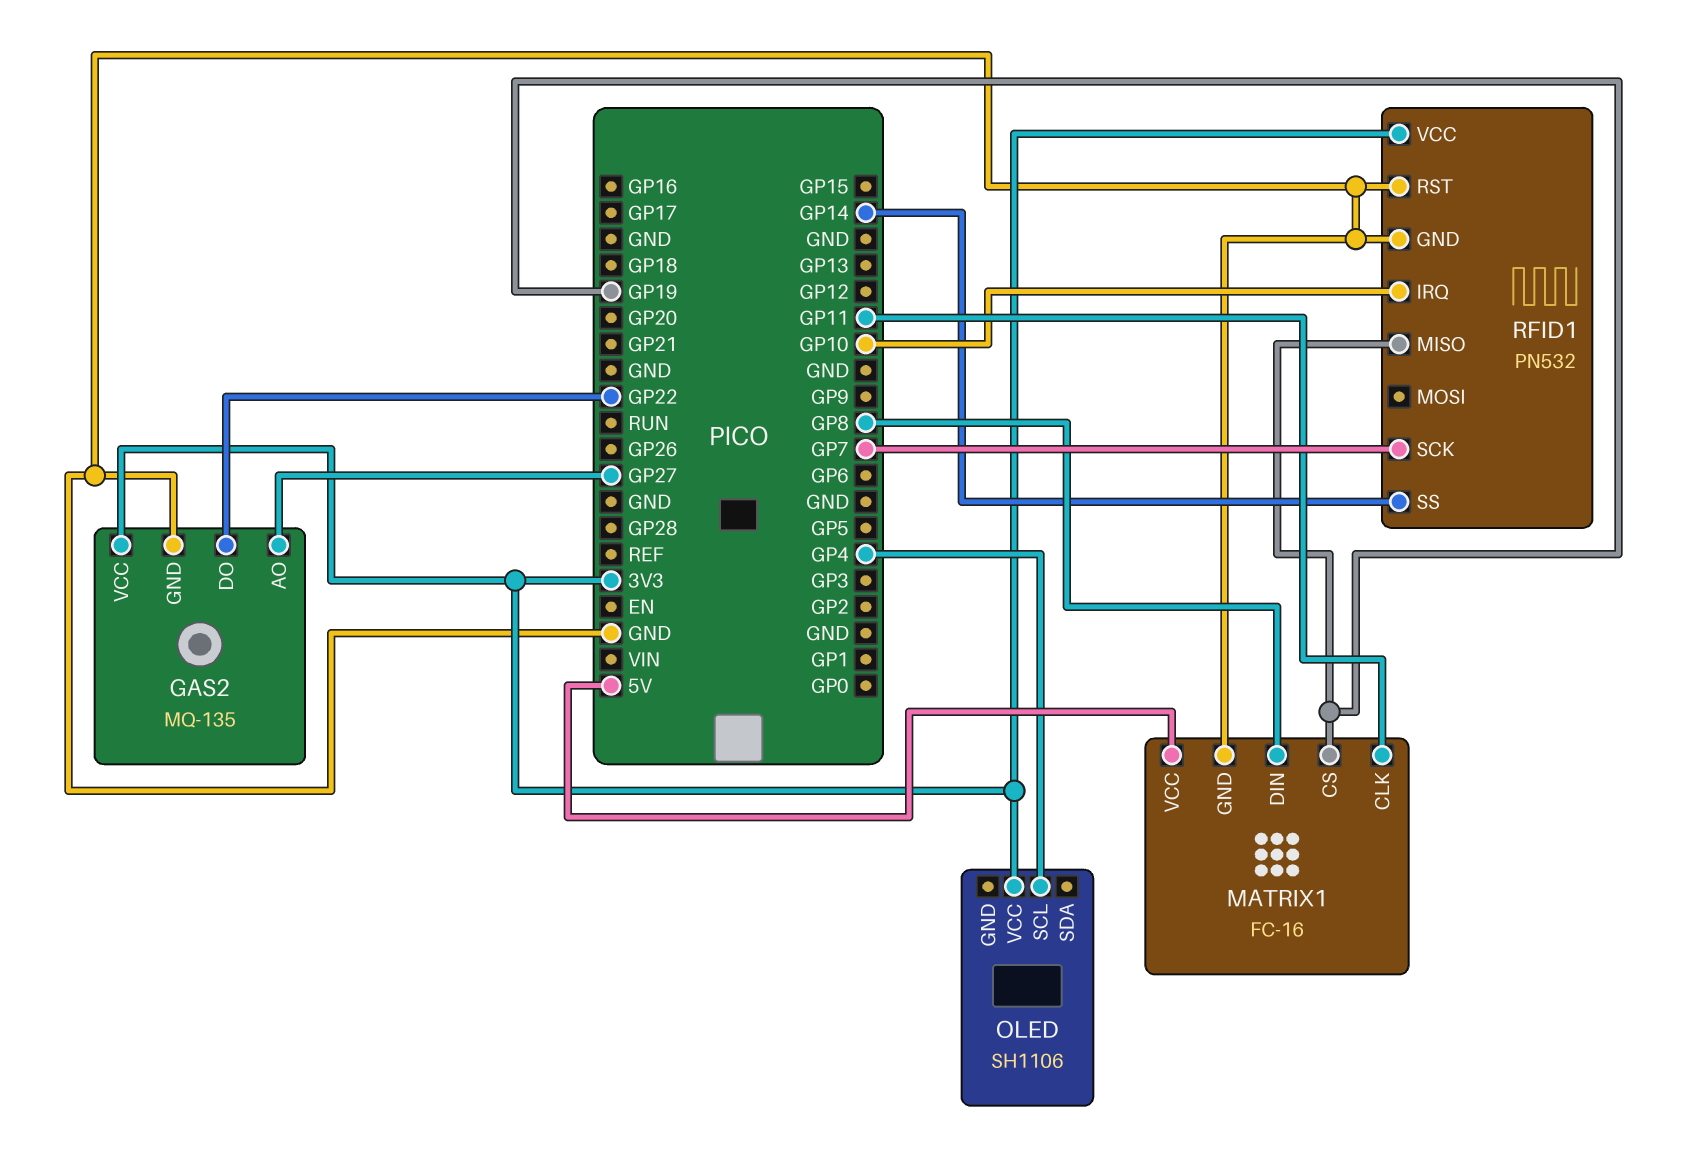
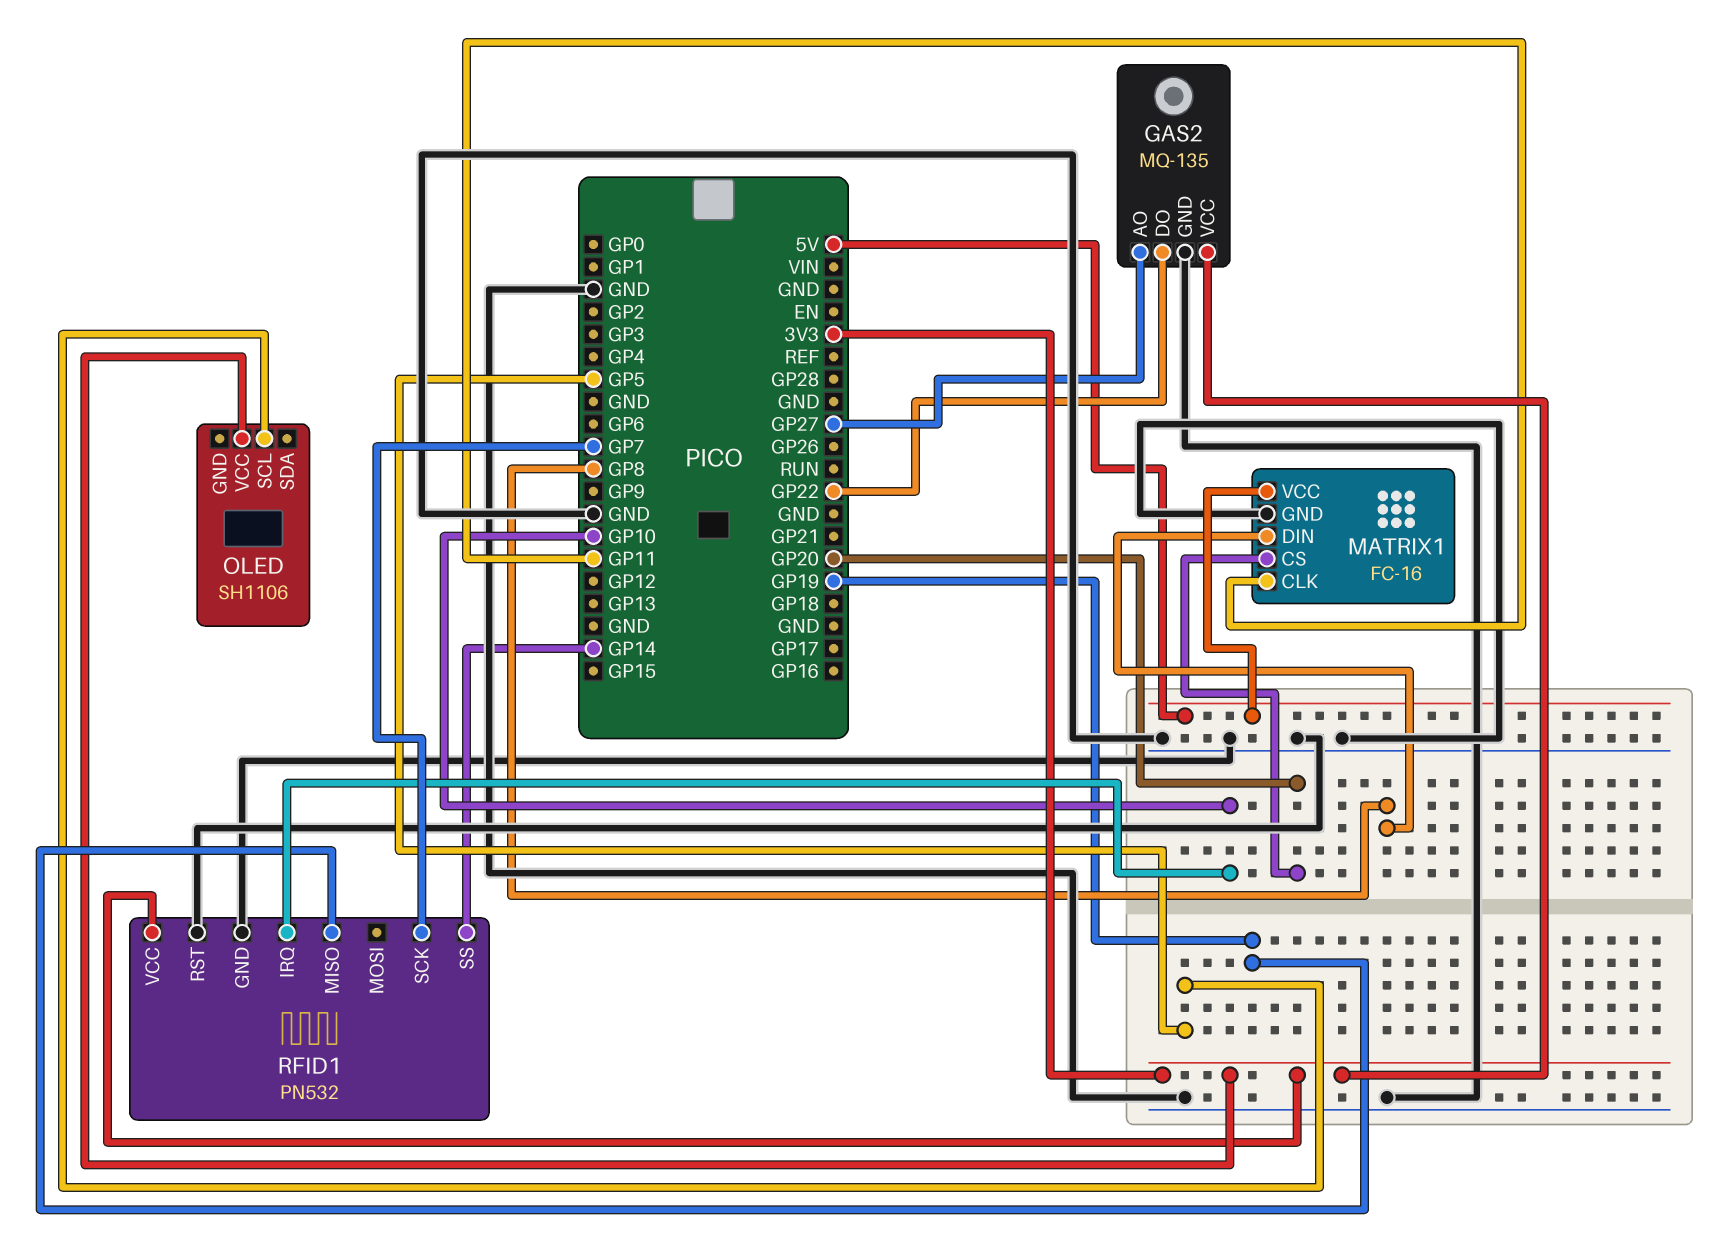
MATRIX1 pin CS: GP19 -> GP20
OLED pin SCL: GP4 -> GP5

